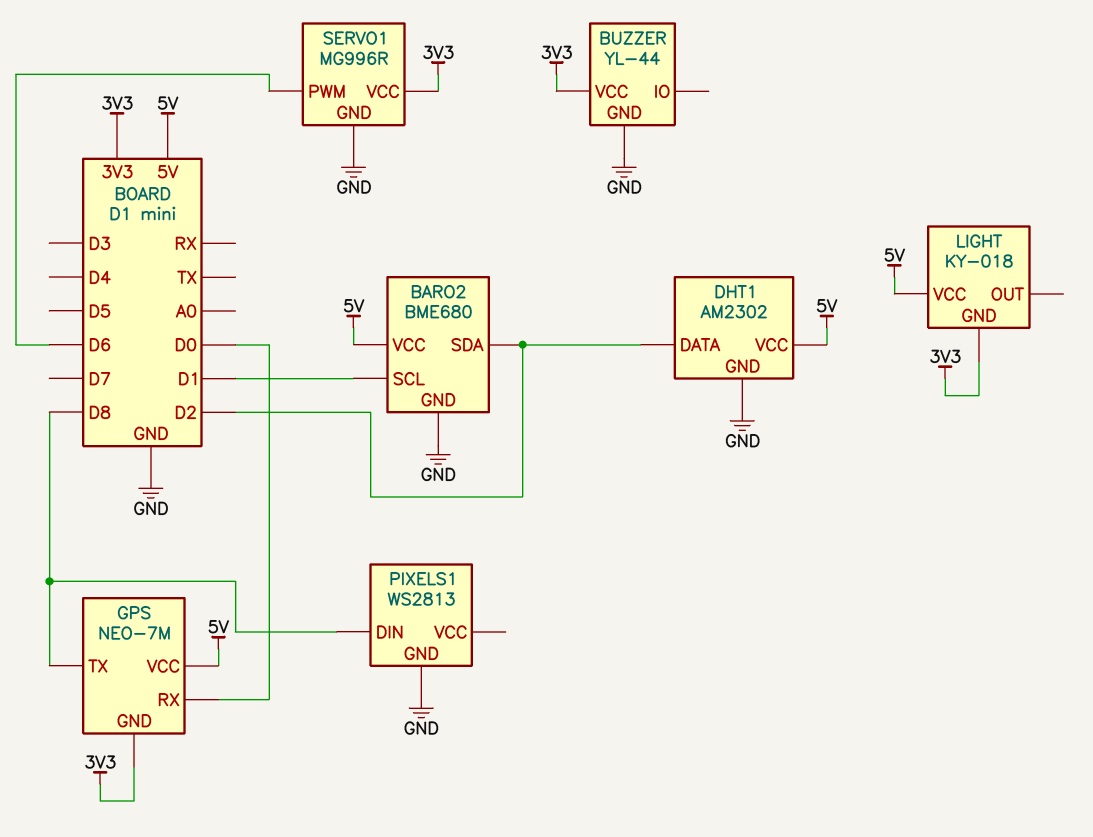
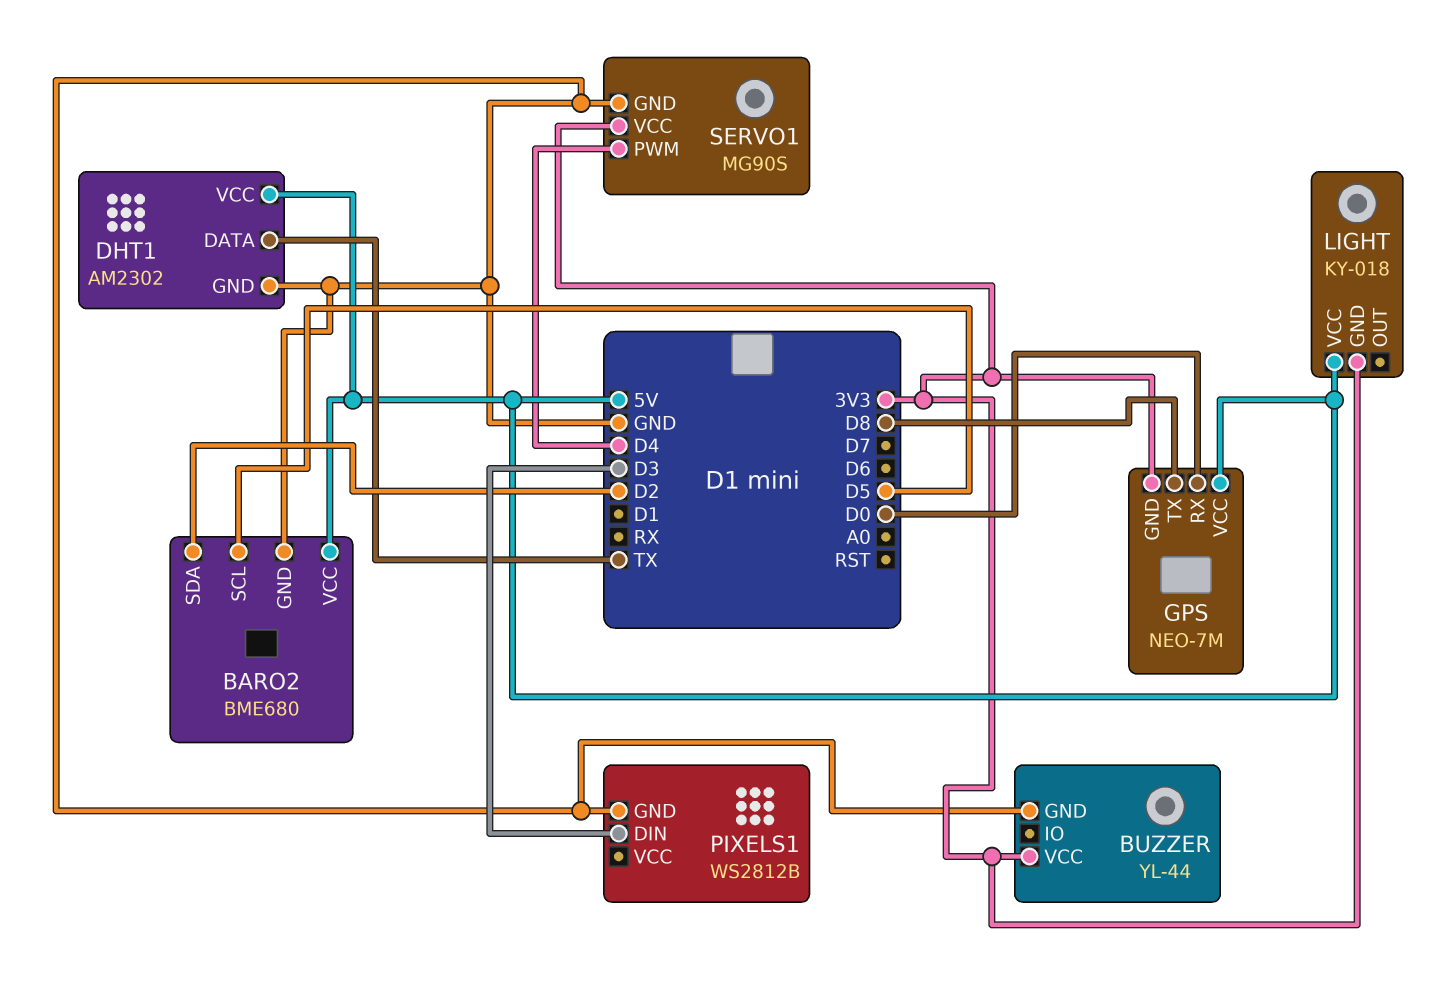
BARO2 pin SCL: D1 -> D5
DHT1 pin DATA: D2 -> TX
PIXELS1: WS2813 -> WS2812B
PIXELS1 pin DIN: D8 -> D3
SERVO1: MG996R -> MG90S
SERVO1 pin PWM: D6 -> D4

